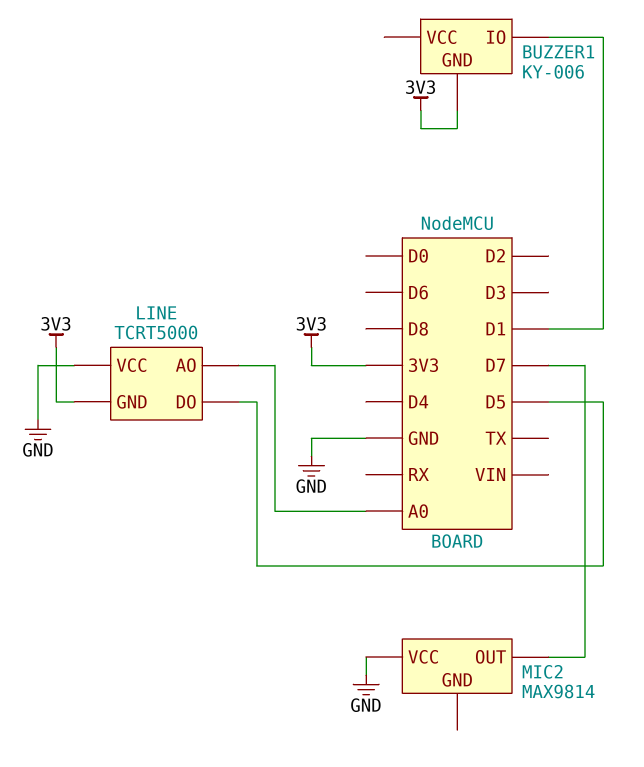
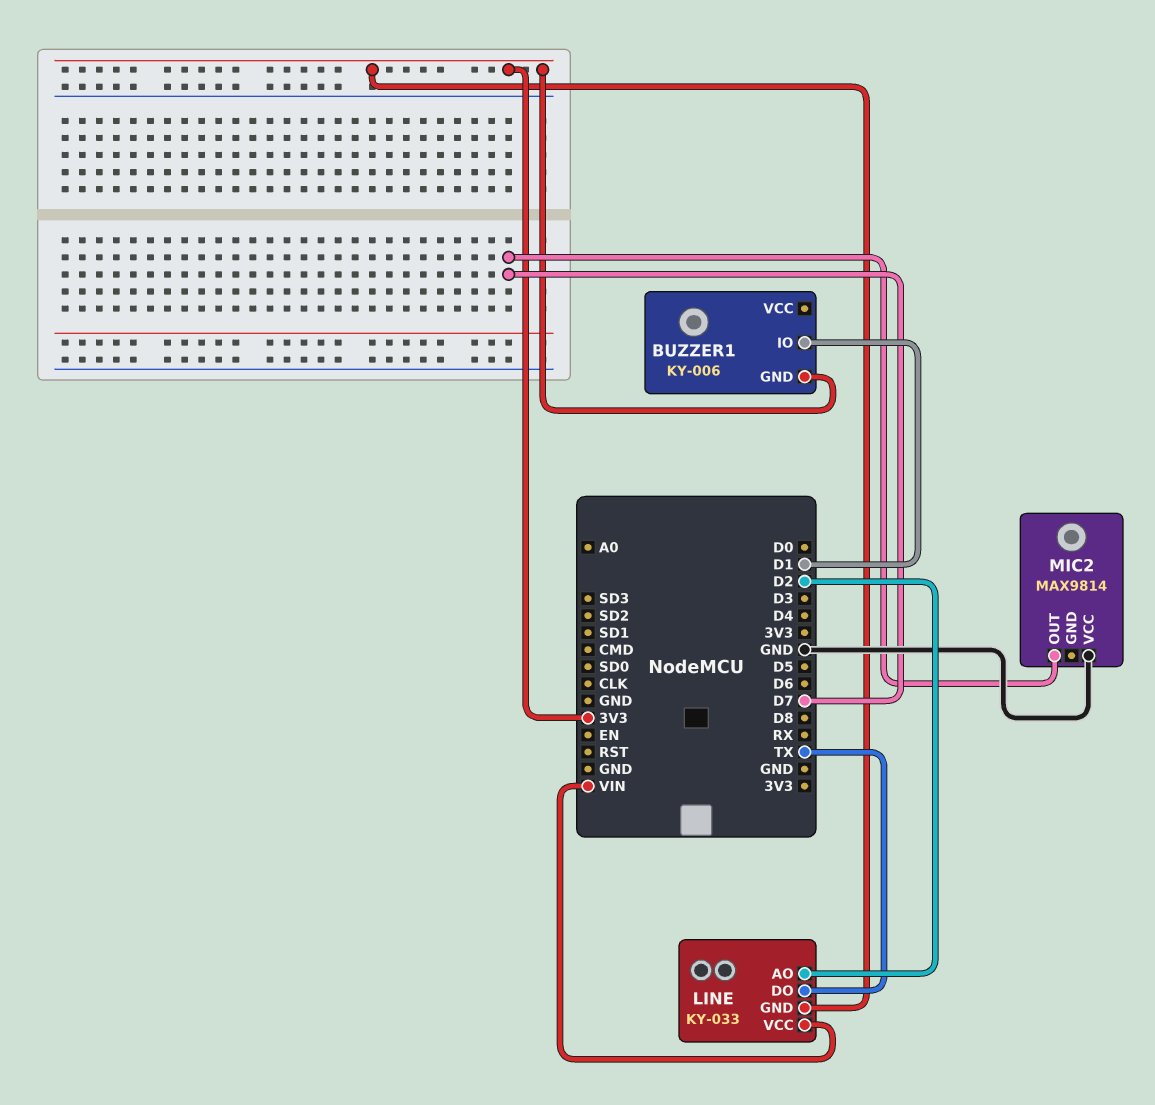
LINE: TCRT5000 -> KY-033
LINE pin AO: A0 -> D2
LINE pin DO: D5 -> TX
LINE pin VCC: GND -> VIN

